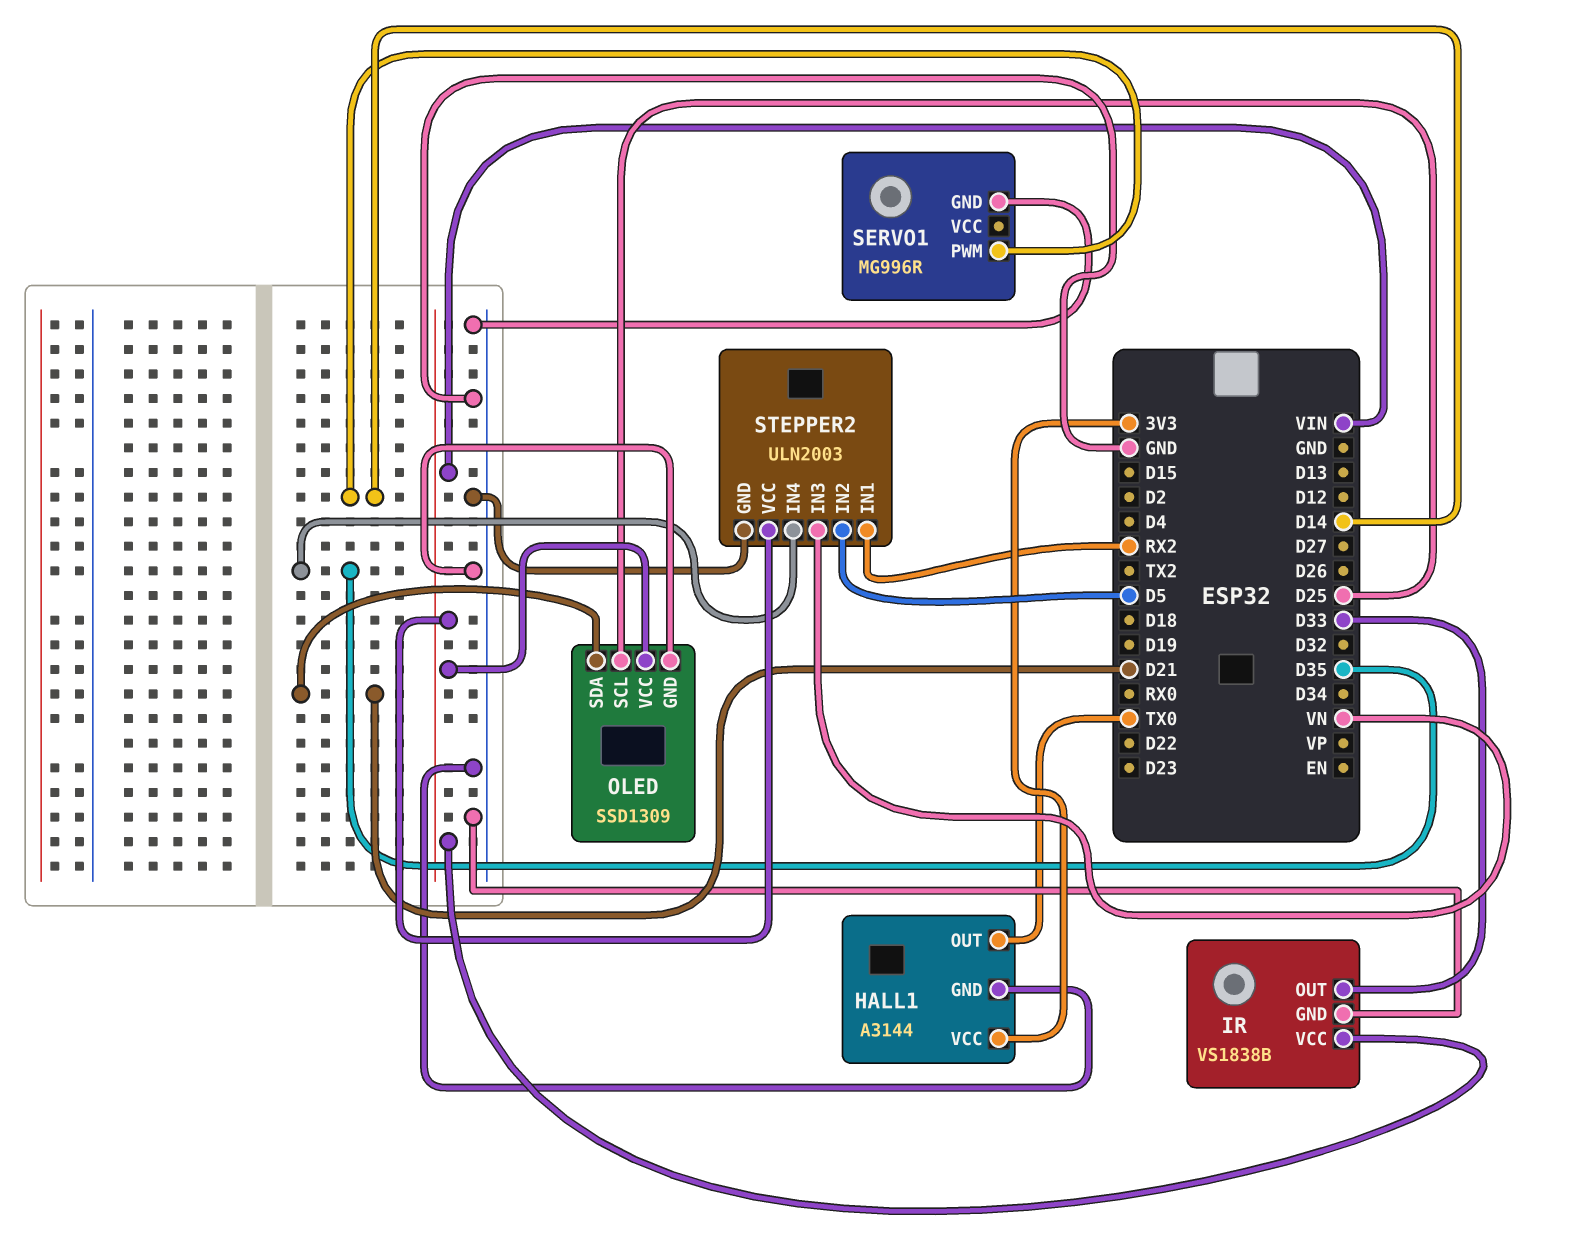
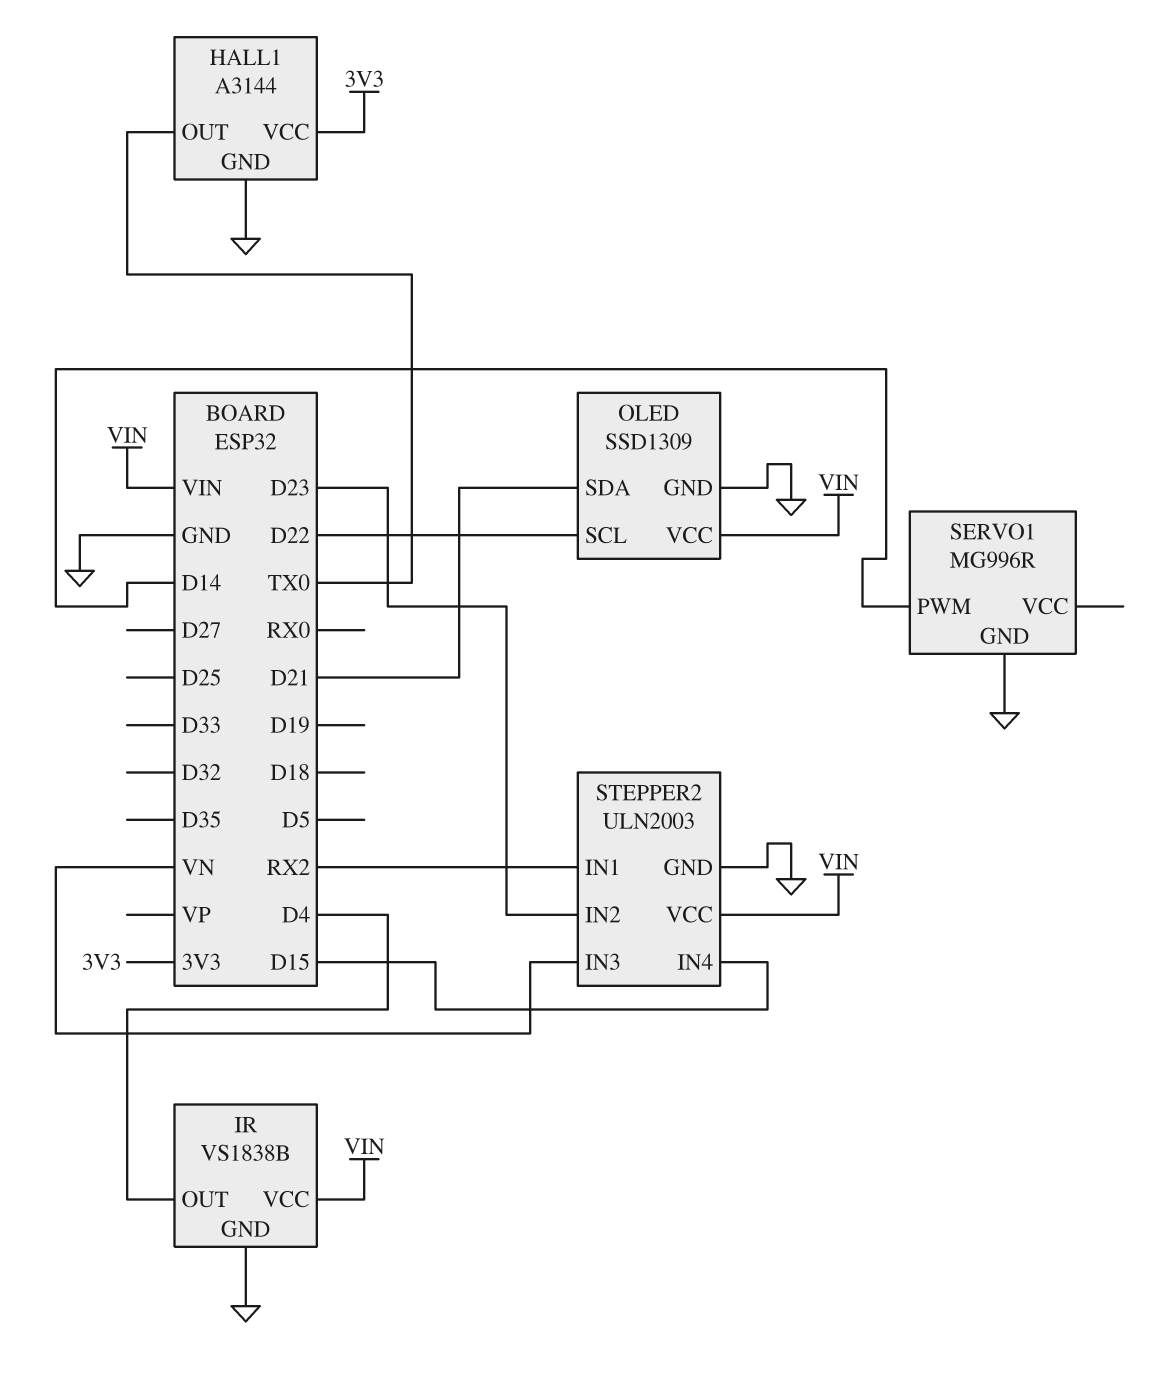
IR pin OUT: D33 -> D4
OLED pin SCL: D25 -> D22
STEPPER2 pin IN2: D5 -> D23
STEPPER2 pin IN4: D35 -> D15

